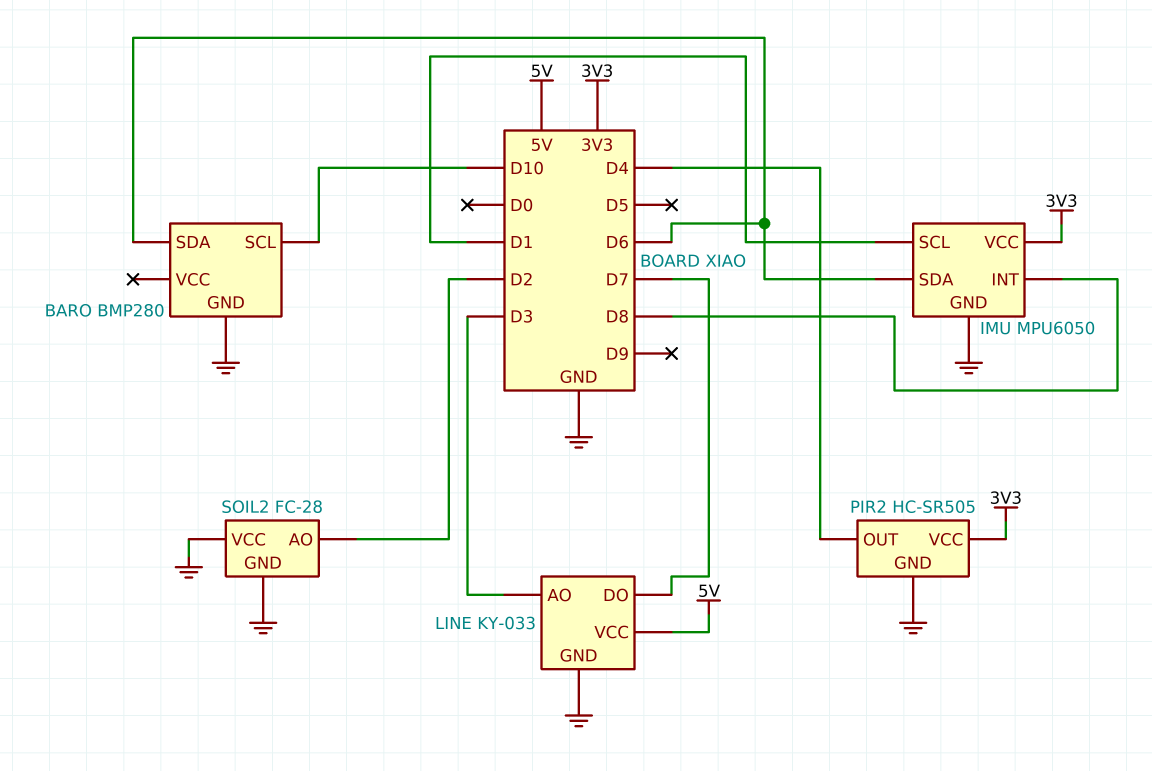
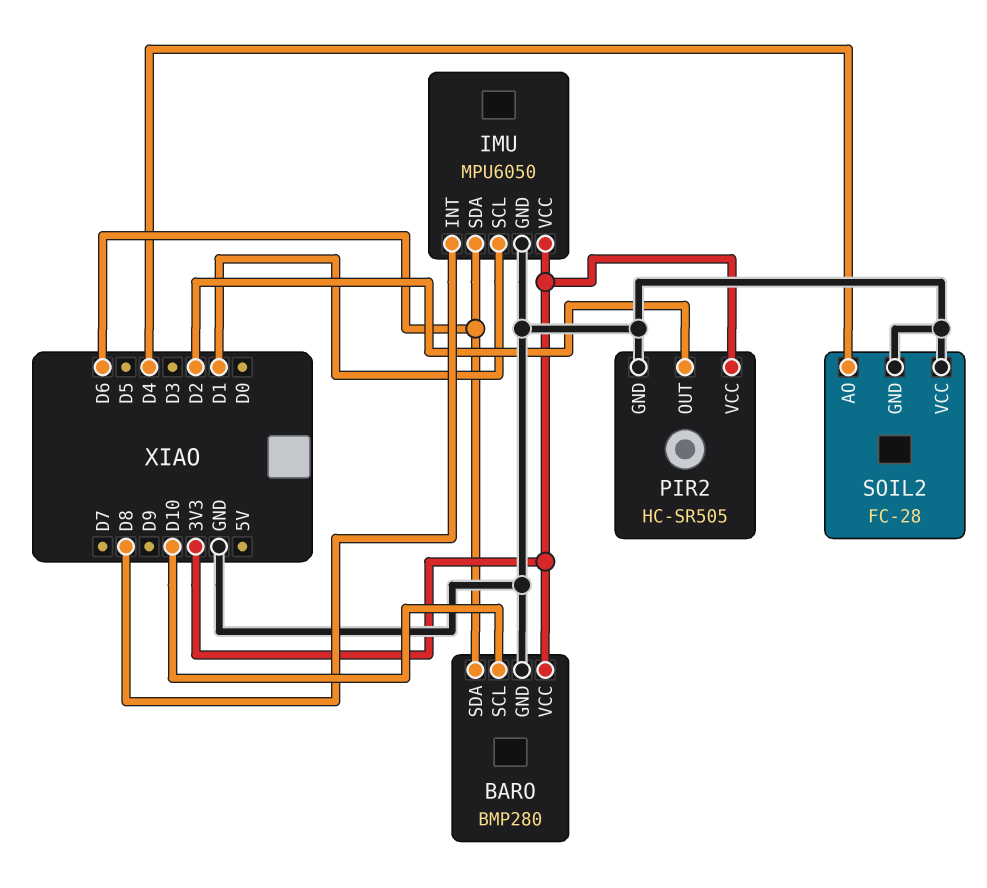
BARO pin VCC: none -> 3V3
LINE: KY-033 -> none
LINE pin AO: D3 -> none
LINE pin DO: D7 -> none
LINE pin GND: GND -> none
LINE pin VCC: 5V -> none
PIR2 pin OUT: D4 -> D2
SOIL2 pin AO: D2 -> D4

